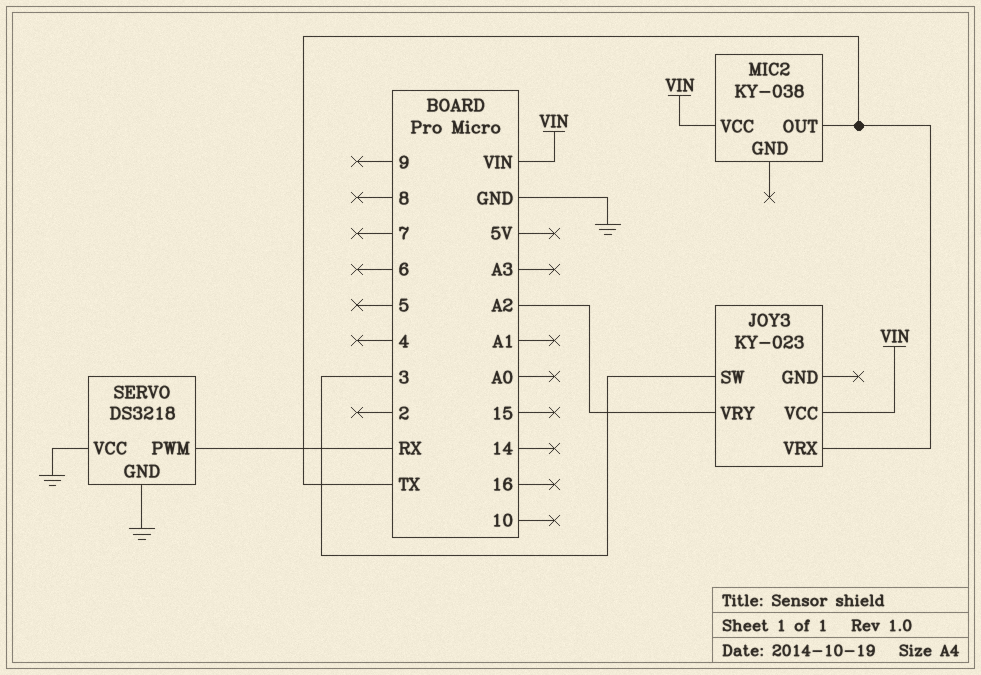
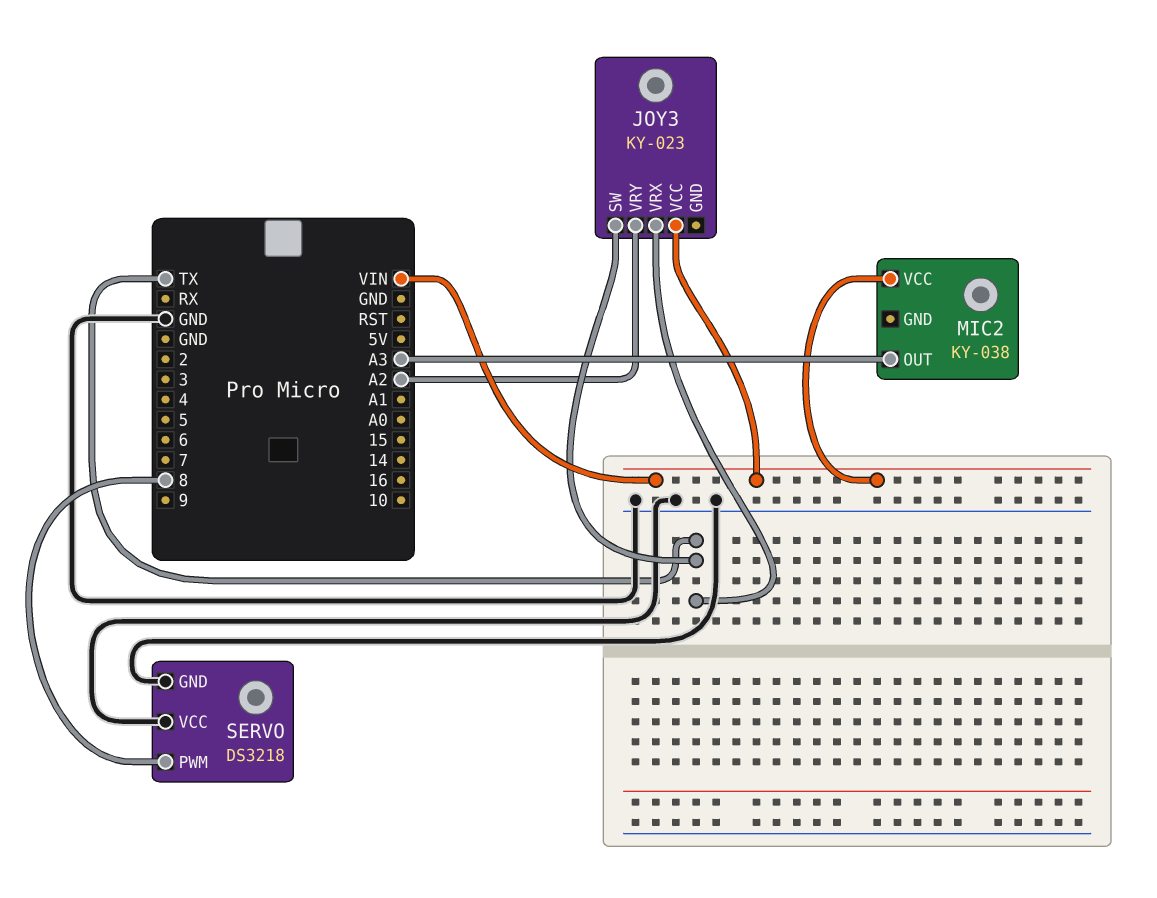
JOY3 pin SW: 3 -> TX
MIC2 pin OUT: TX -> A3
SERVO pin PWM: RX -> 8

